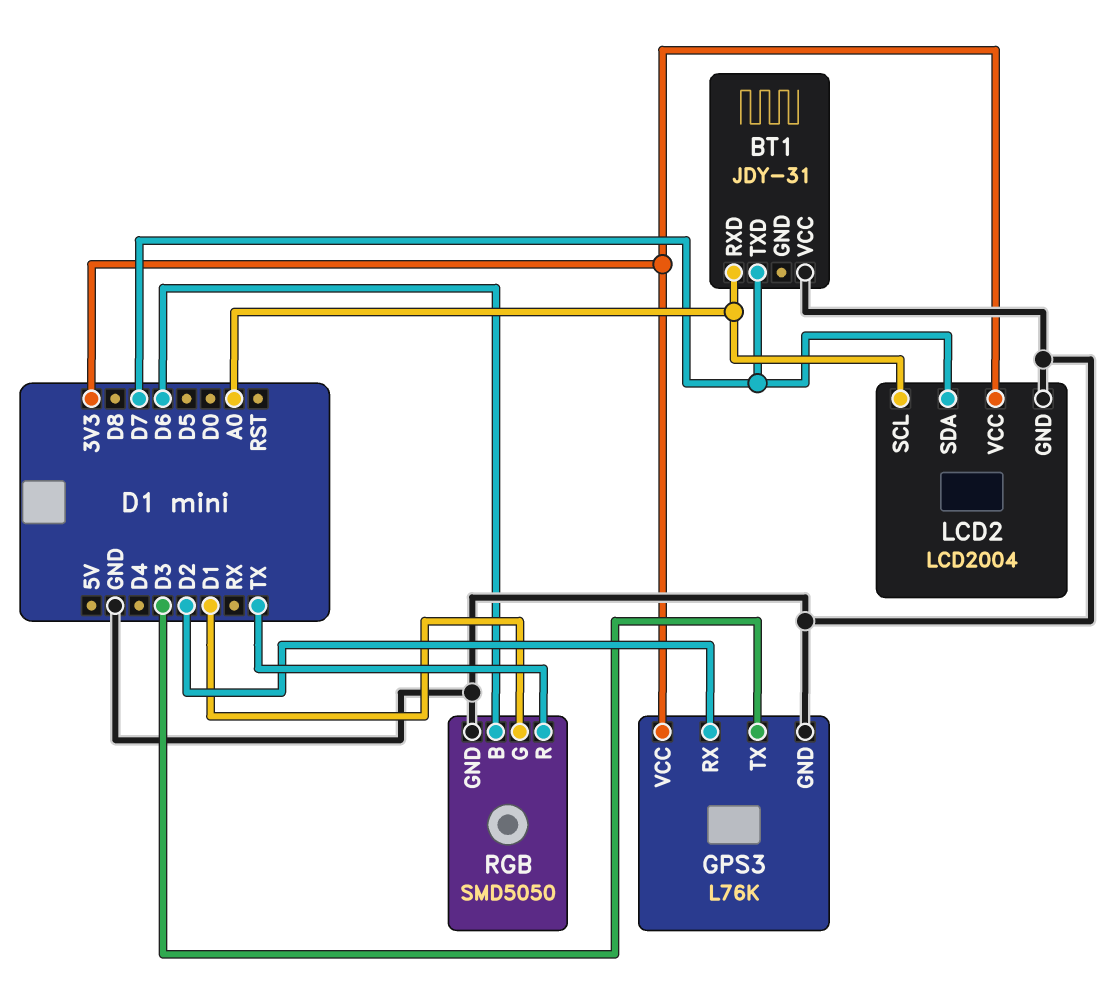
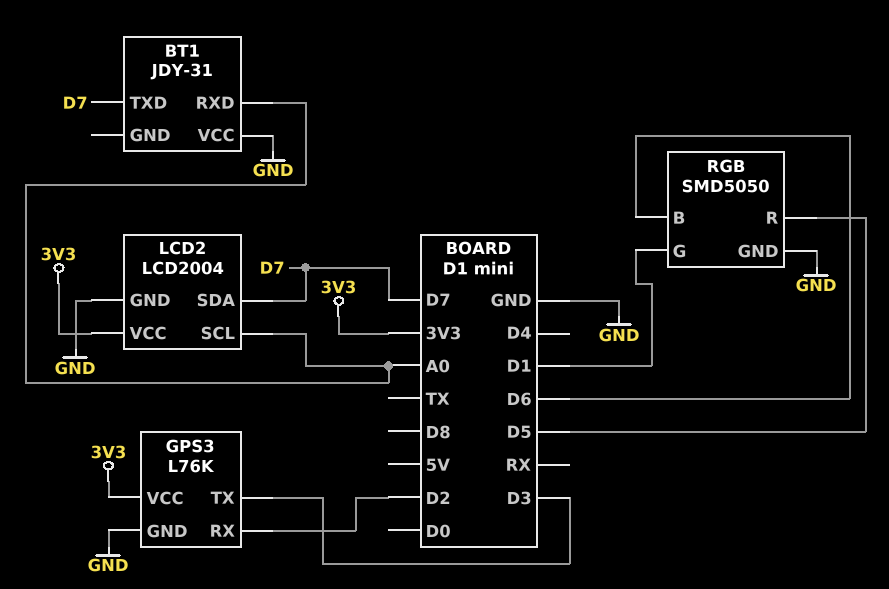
RGB pin R: TX -> D5

